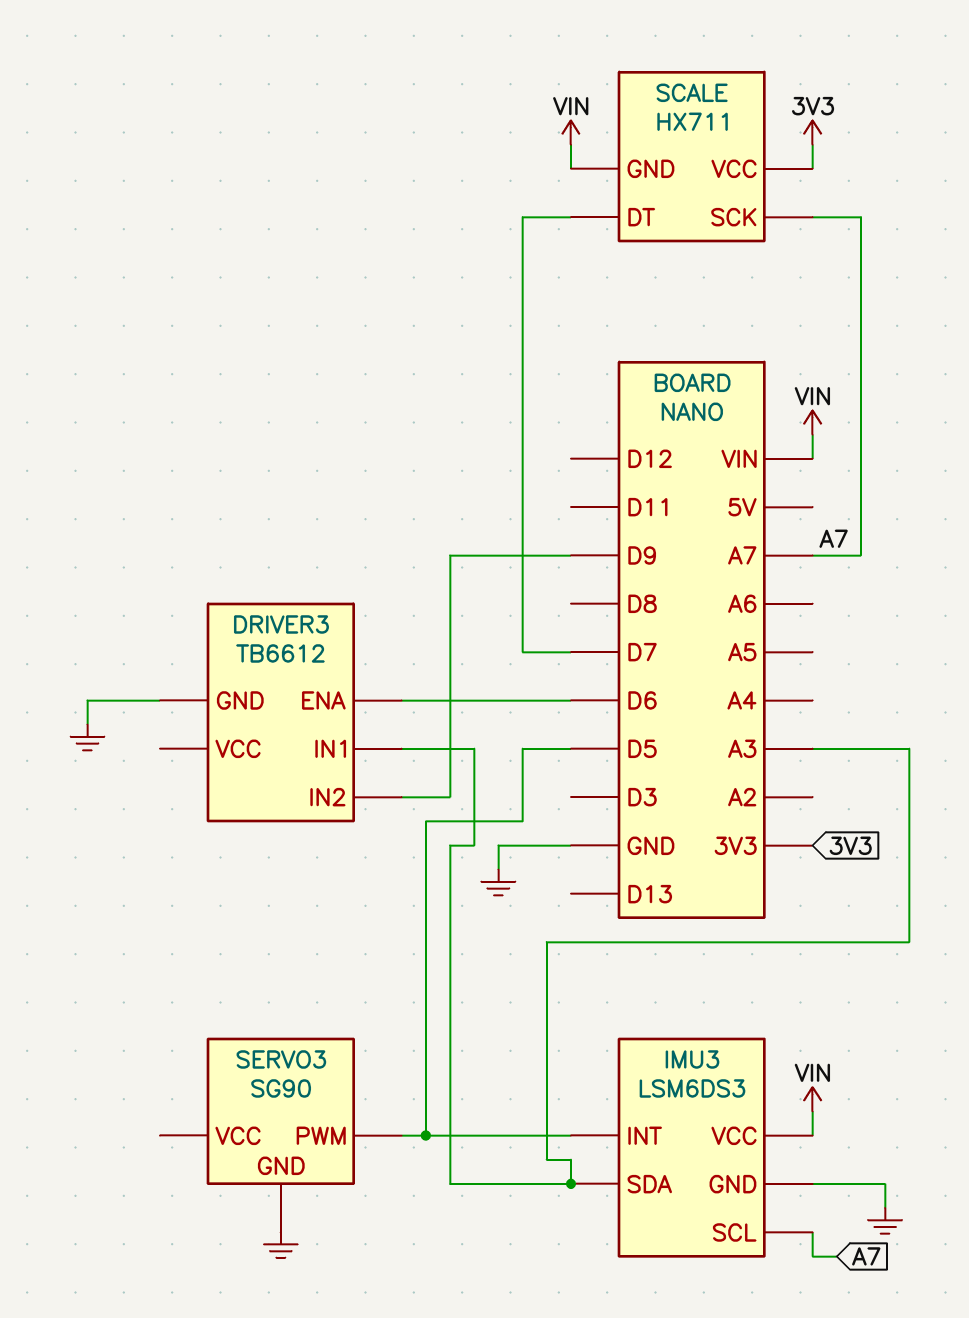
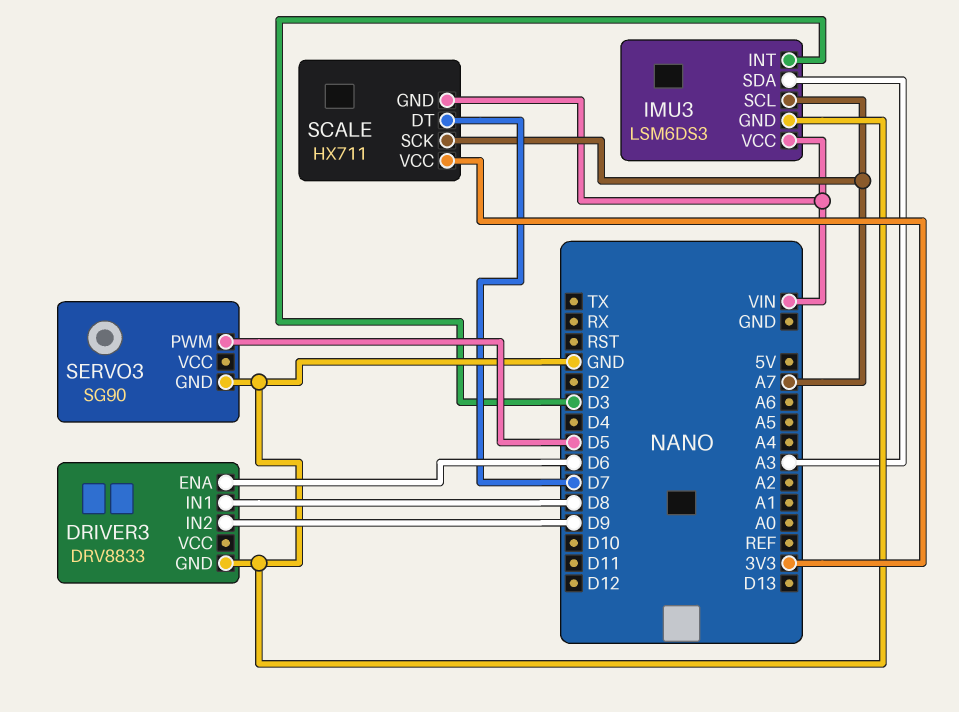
DRIVER3: TB6612 -> DRV8833
DRIVER3 pin IN1: A3 -> D8
IMU3 pin INT: D5 -> D3

